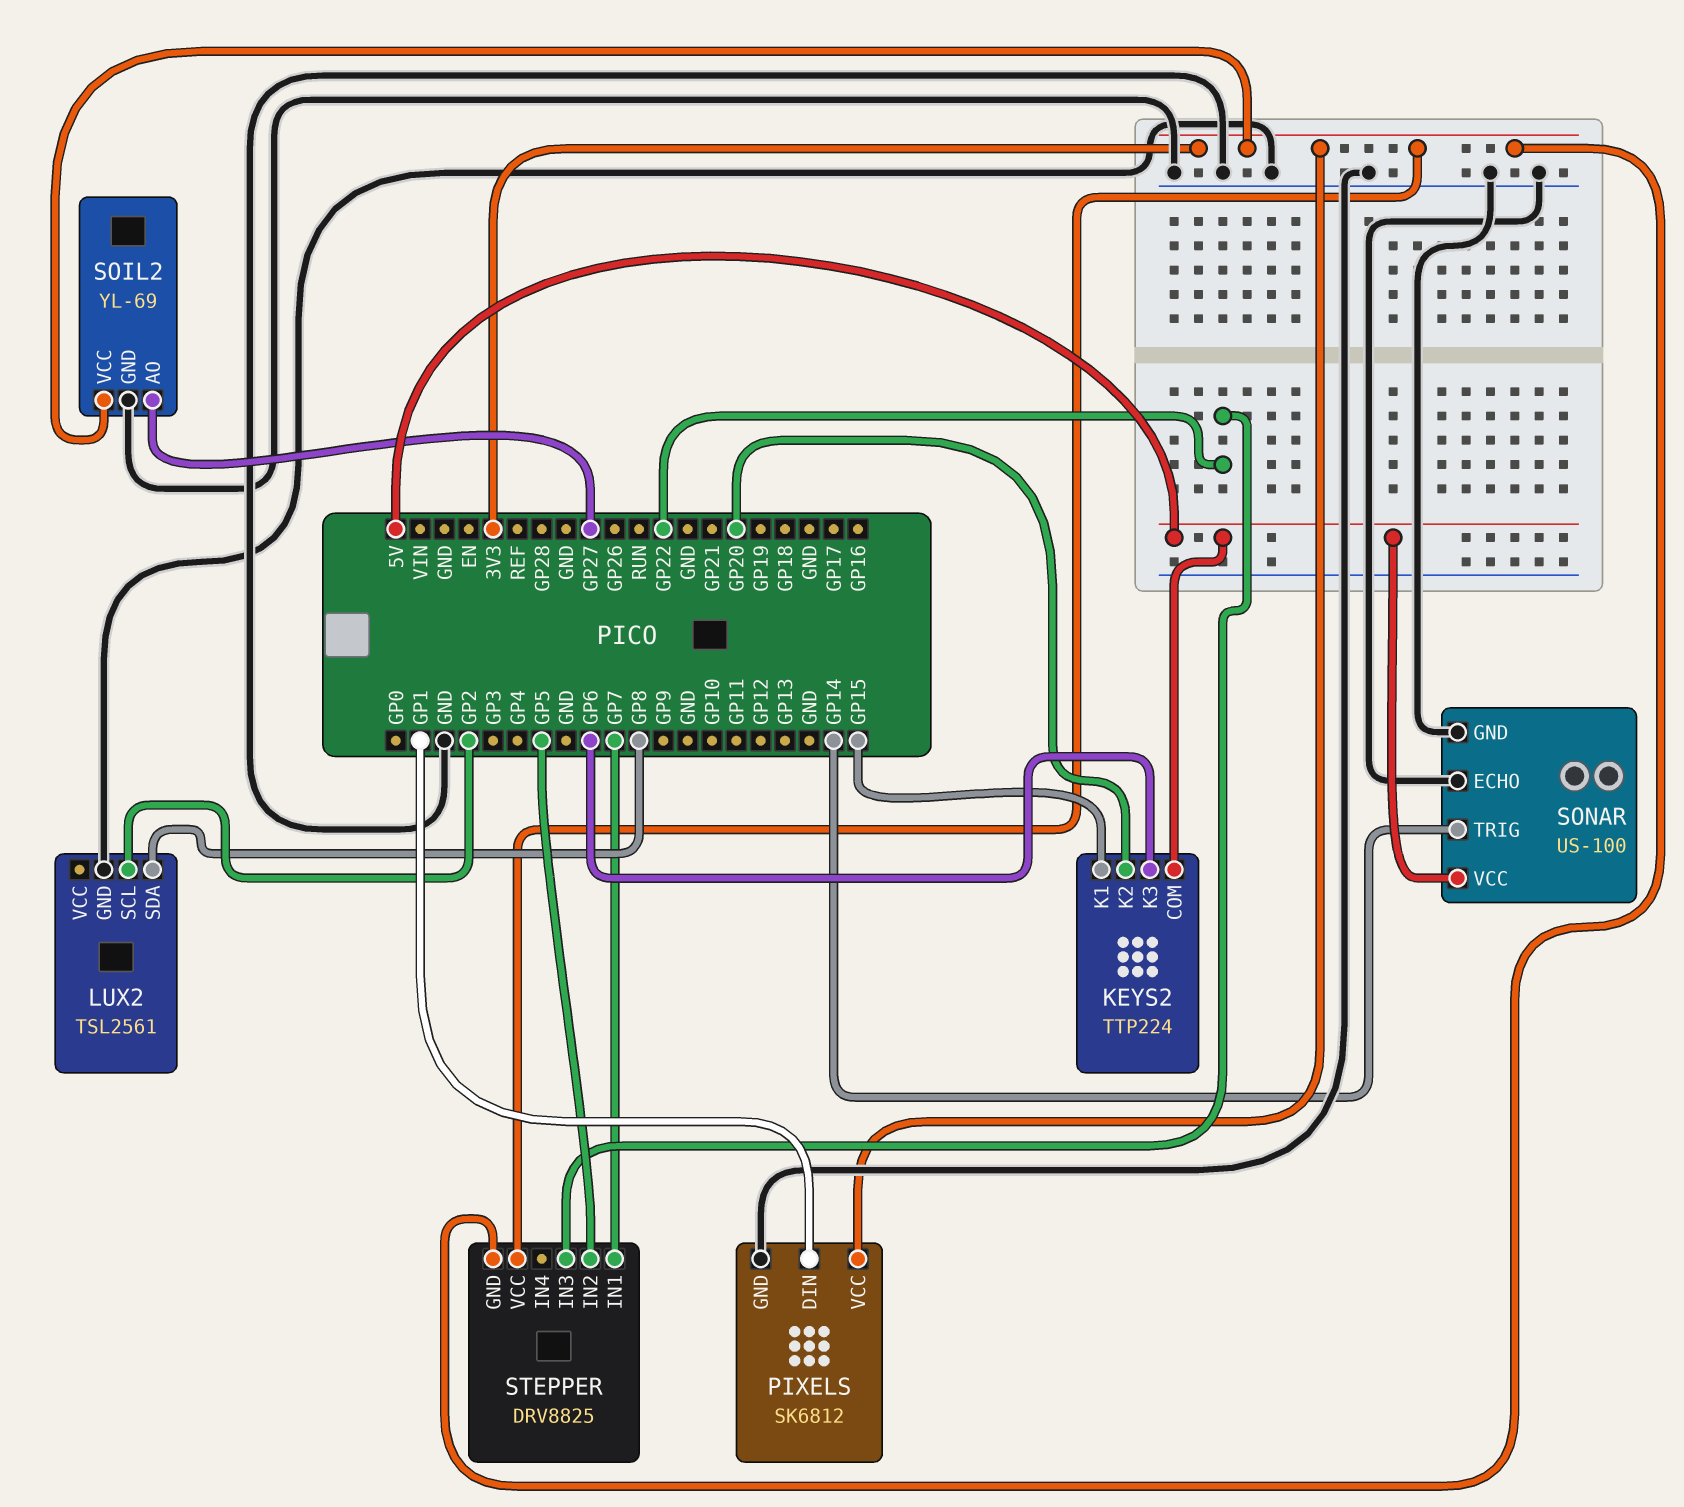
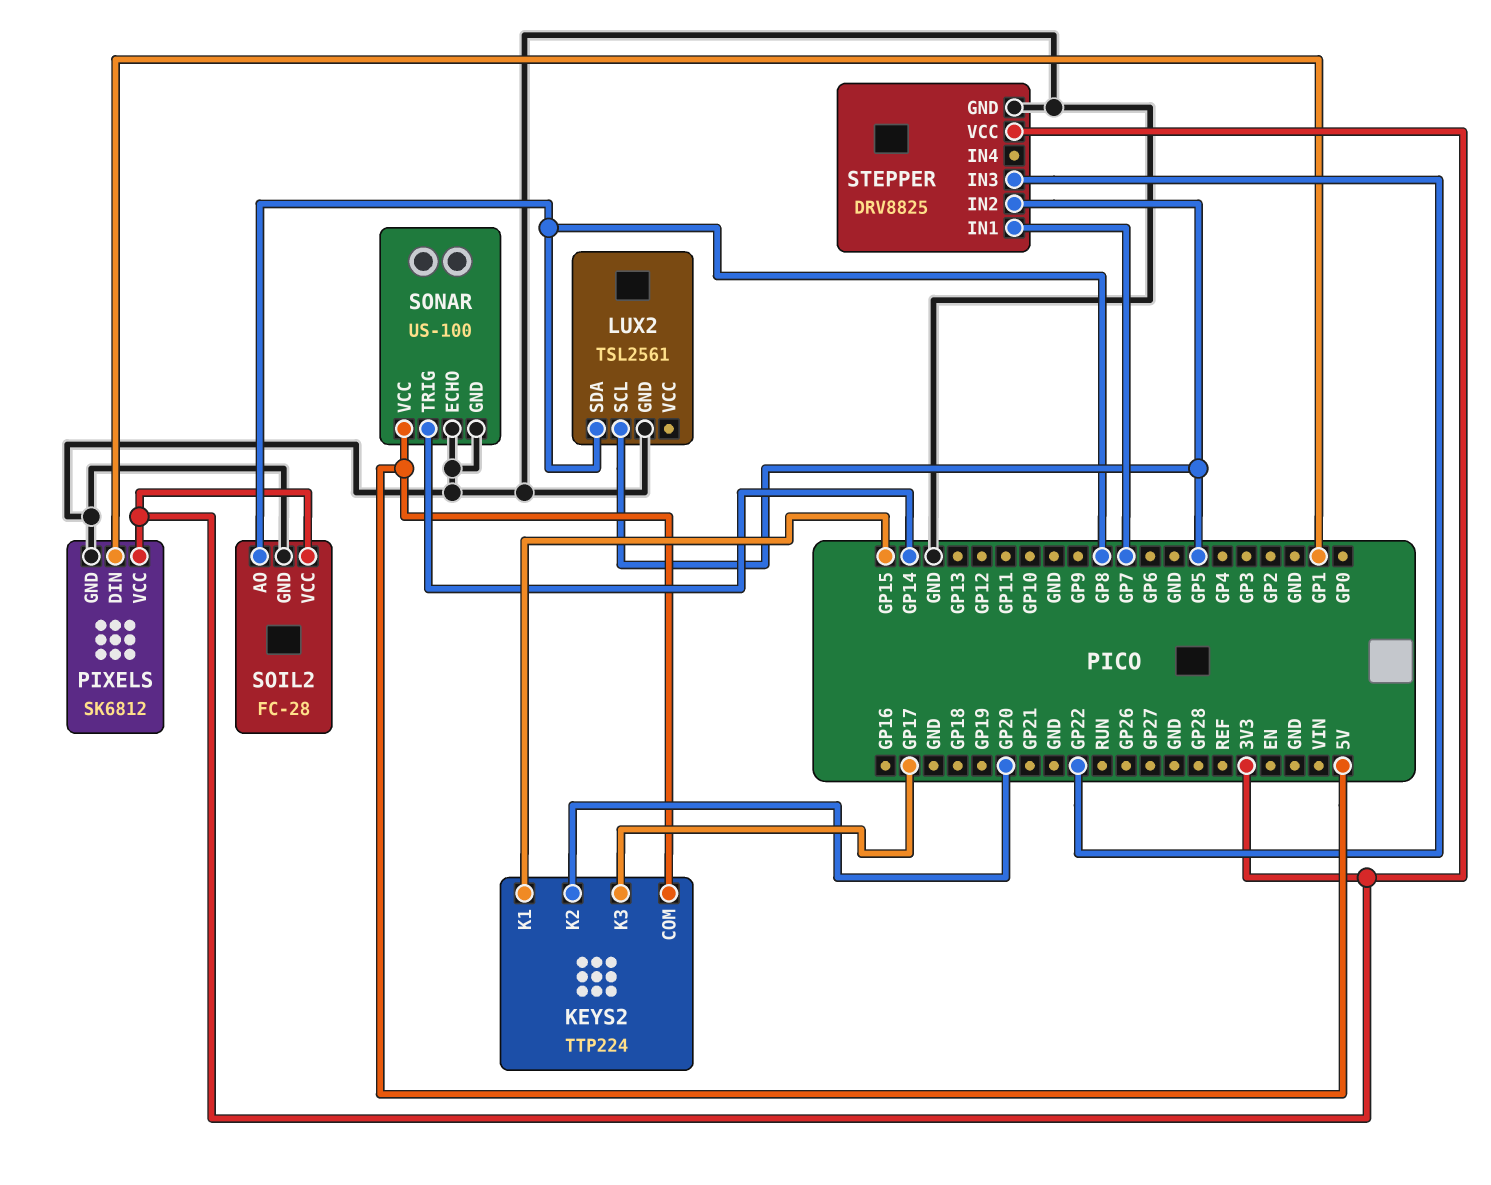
KEYS2 pin K3: GP6 -> GP17
LUX2 pin SCL: GP2 -> GP5
SOIL2: YL-69 -> FC-28
SOIL2 pin AO: GP27 -> GP8
STEPPER pin GND: 3V3 -> GND

